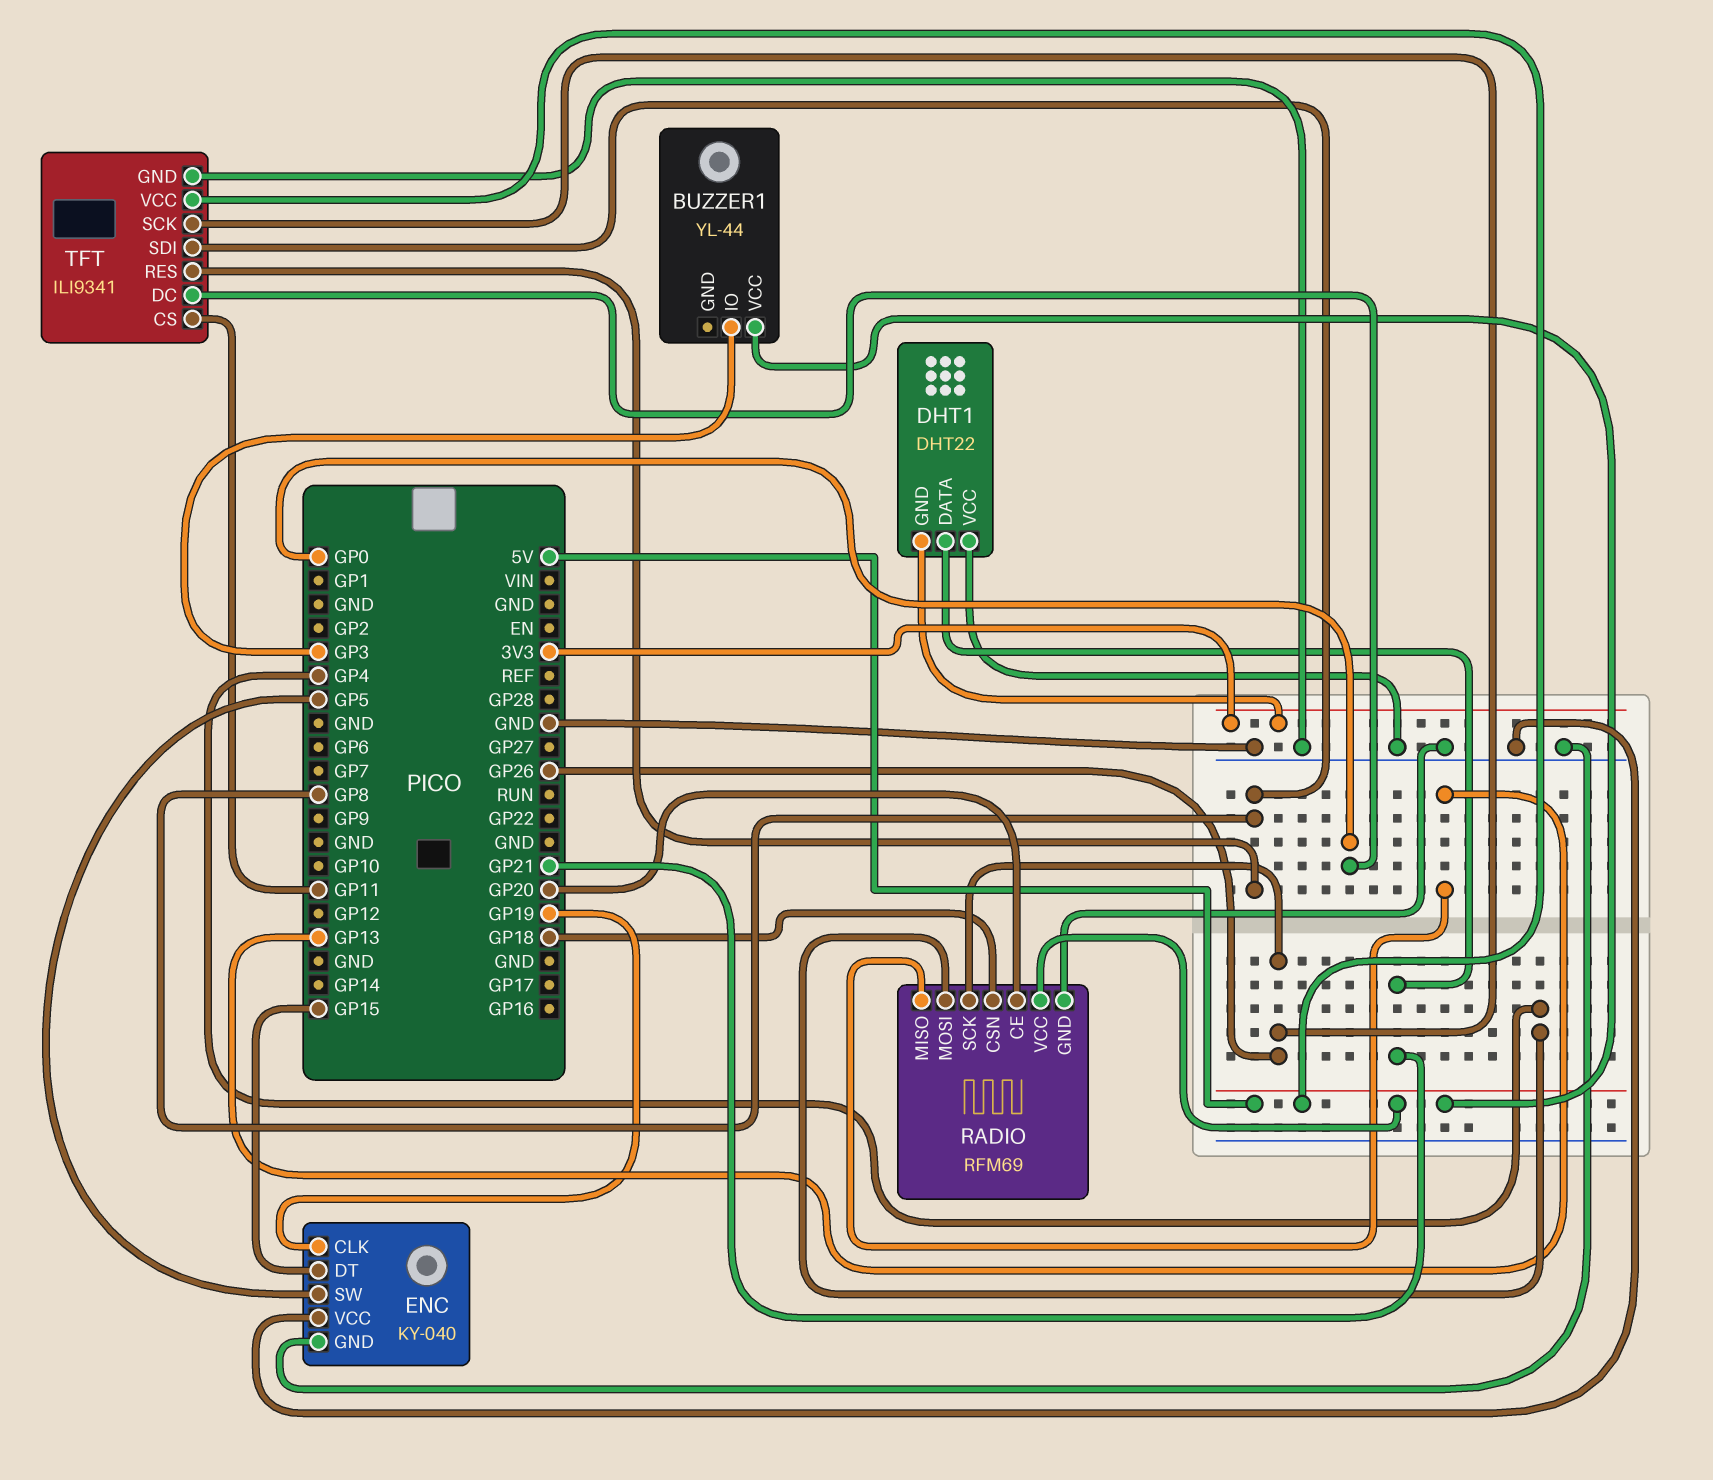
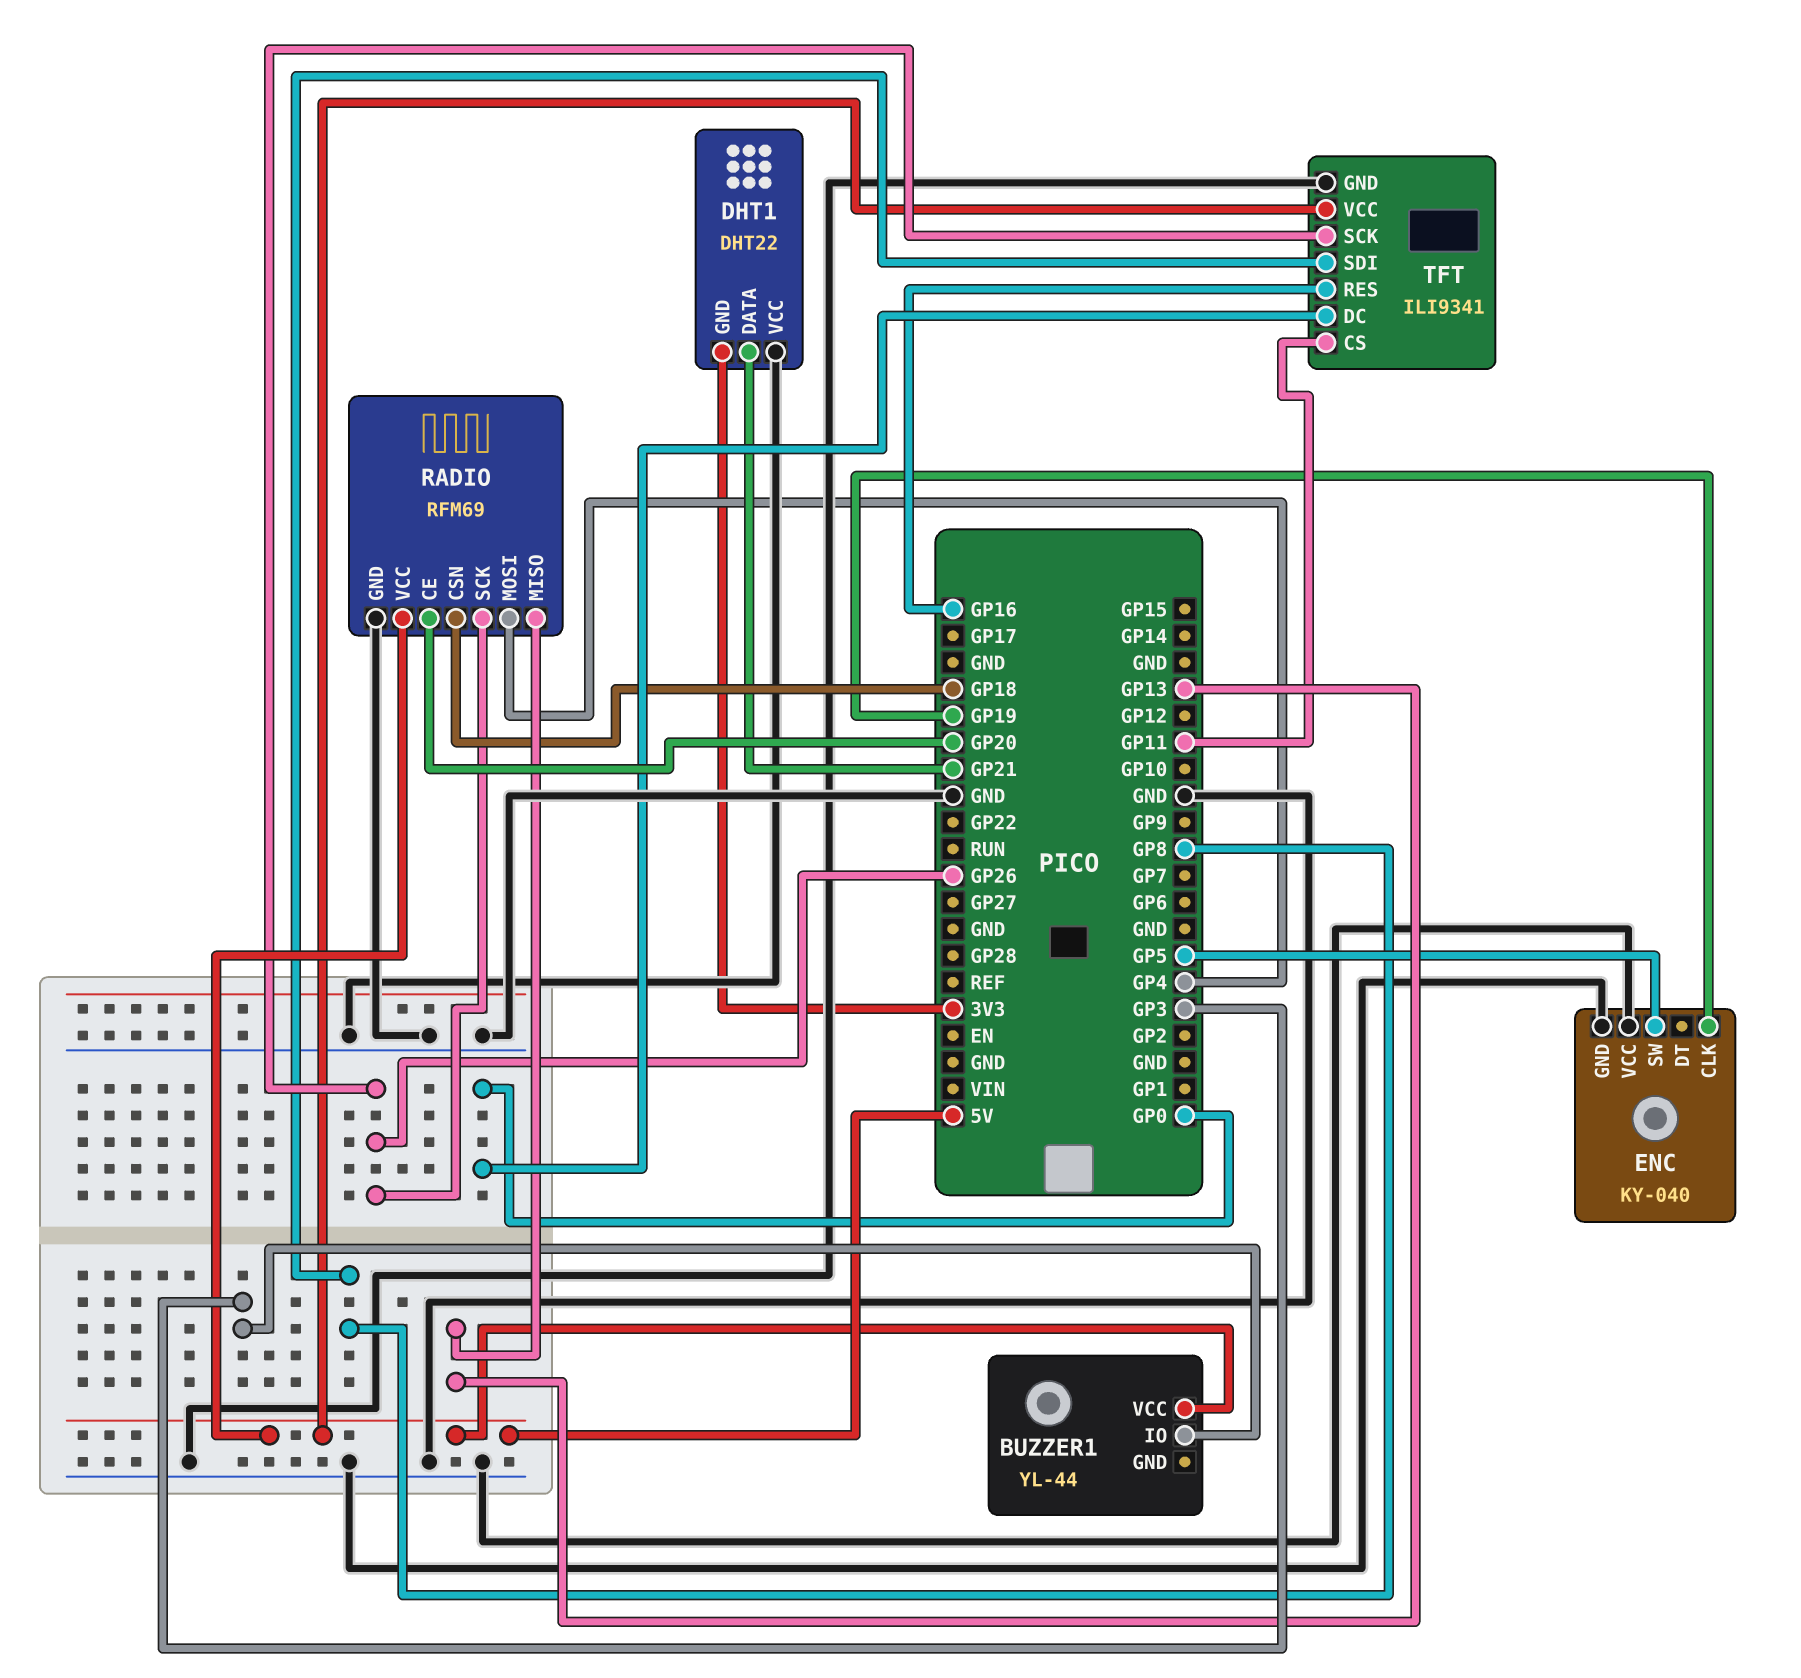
ENC pin DT: GP15 -> none
TFT pin RES: GP8 -> GP16

